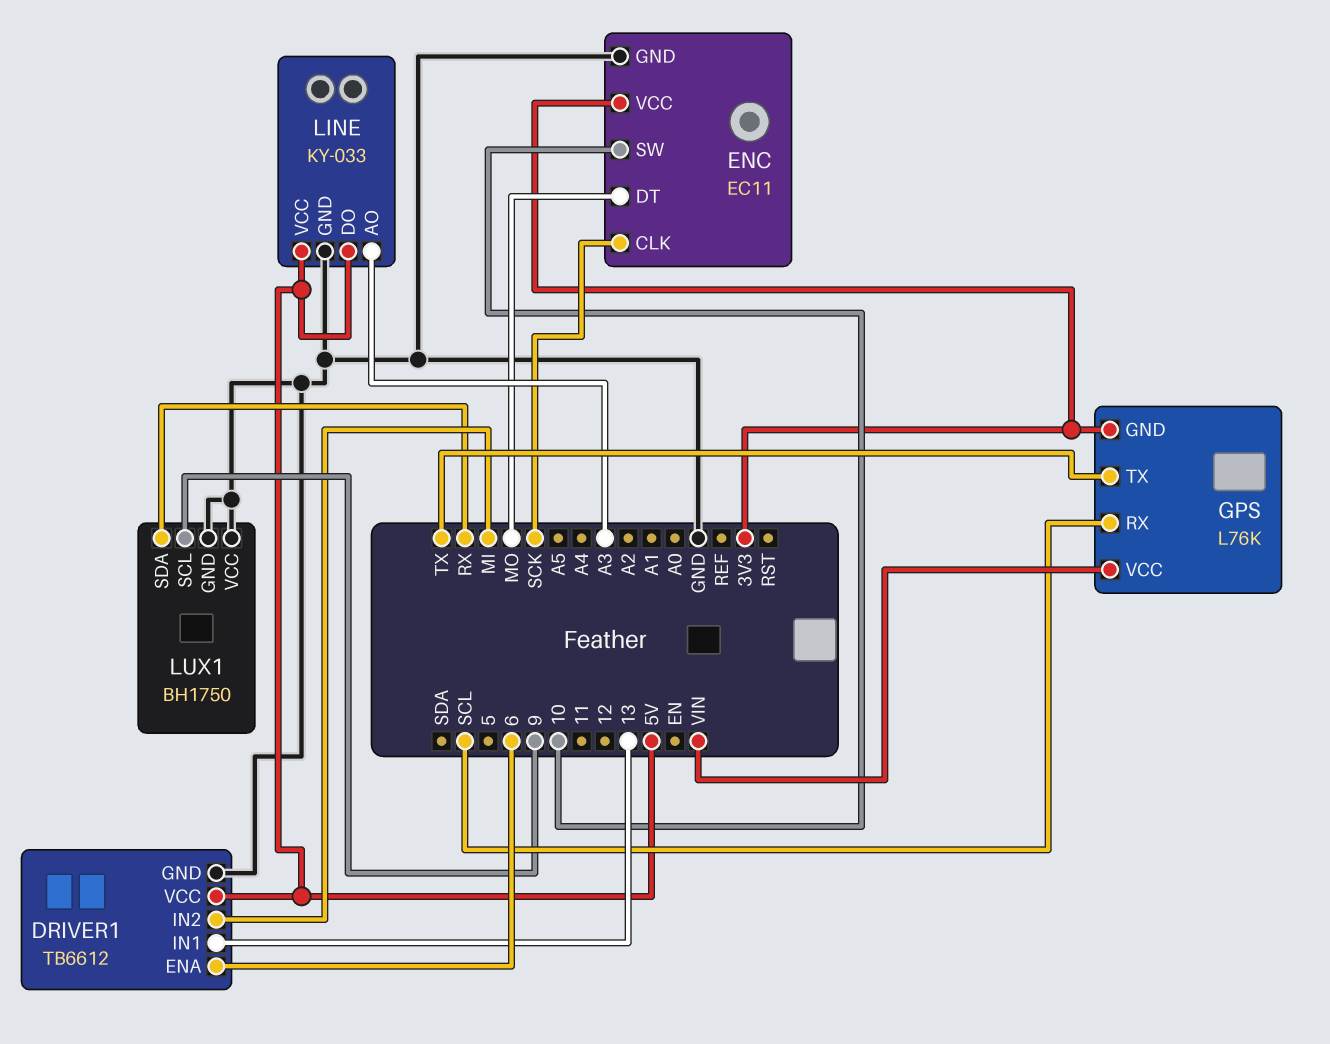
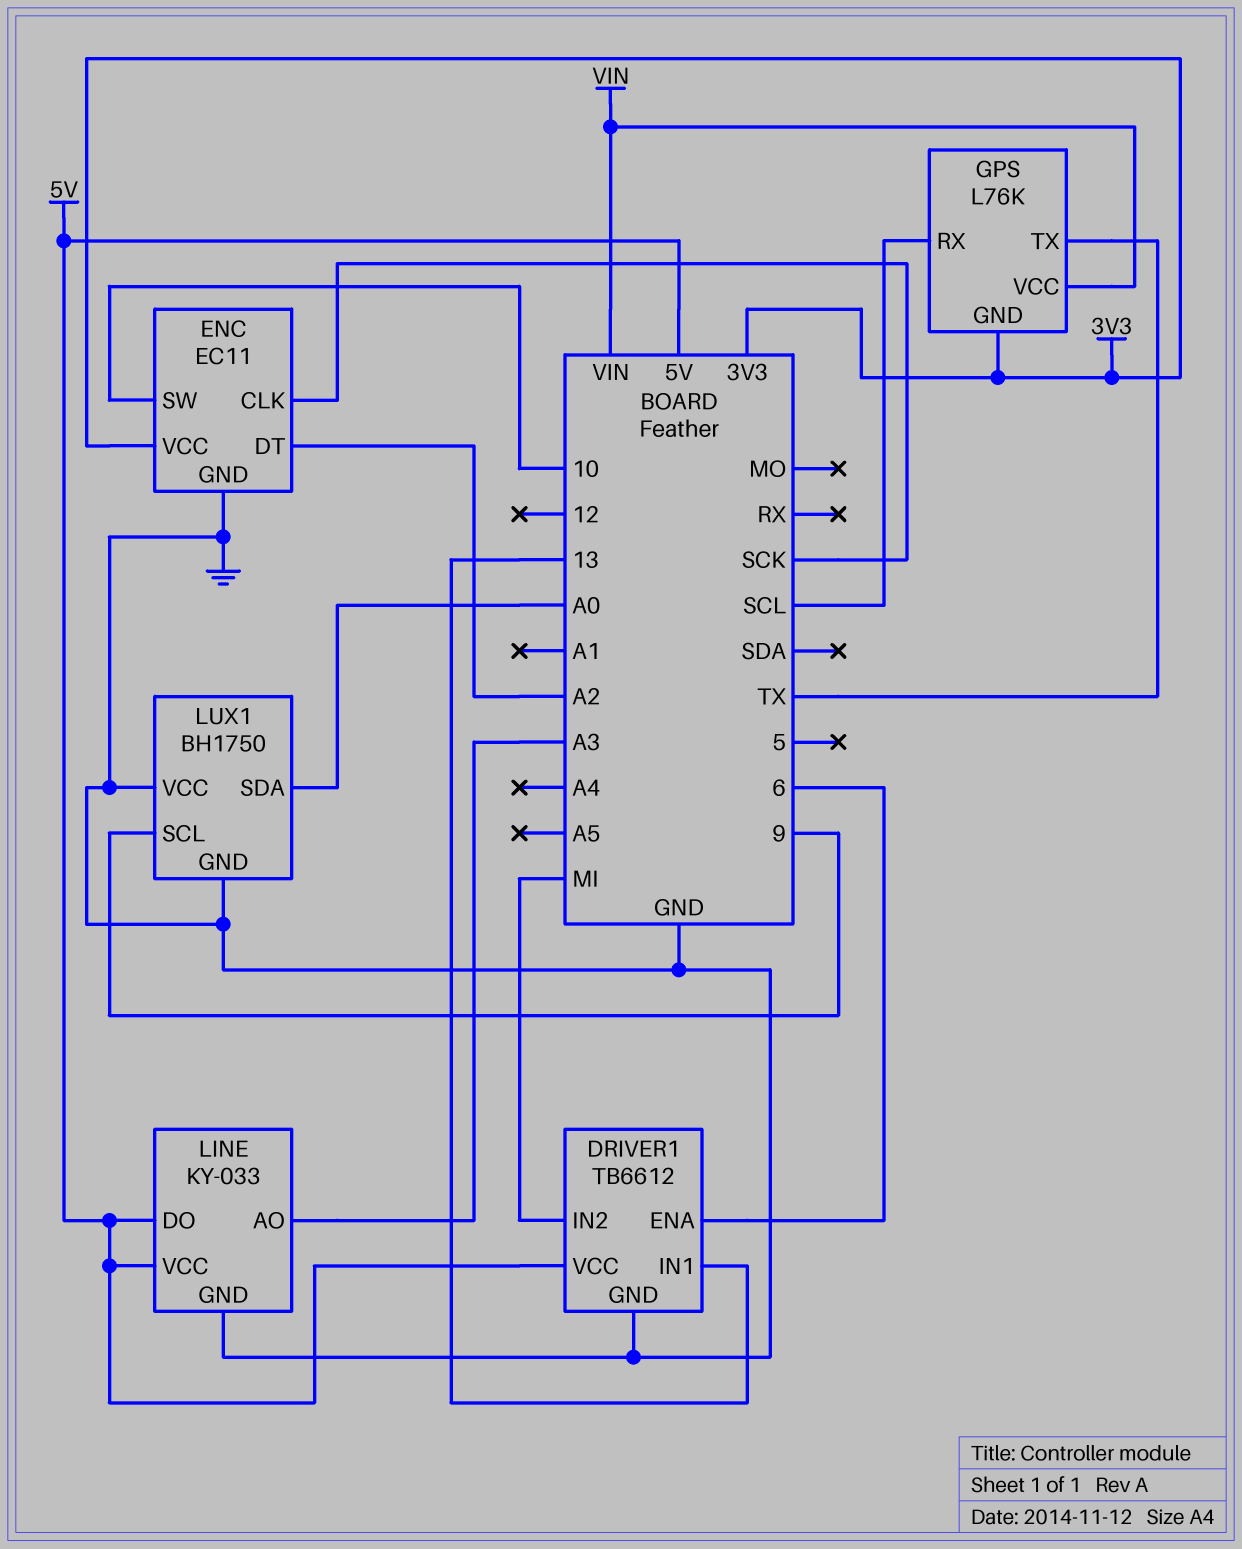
ENC pin DT: MO -> A2
LUX1 pin SDA: RX -> A0

